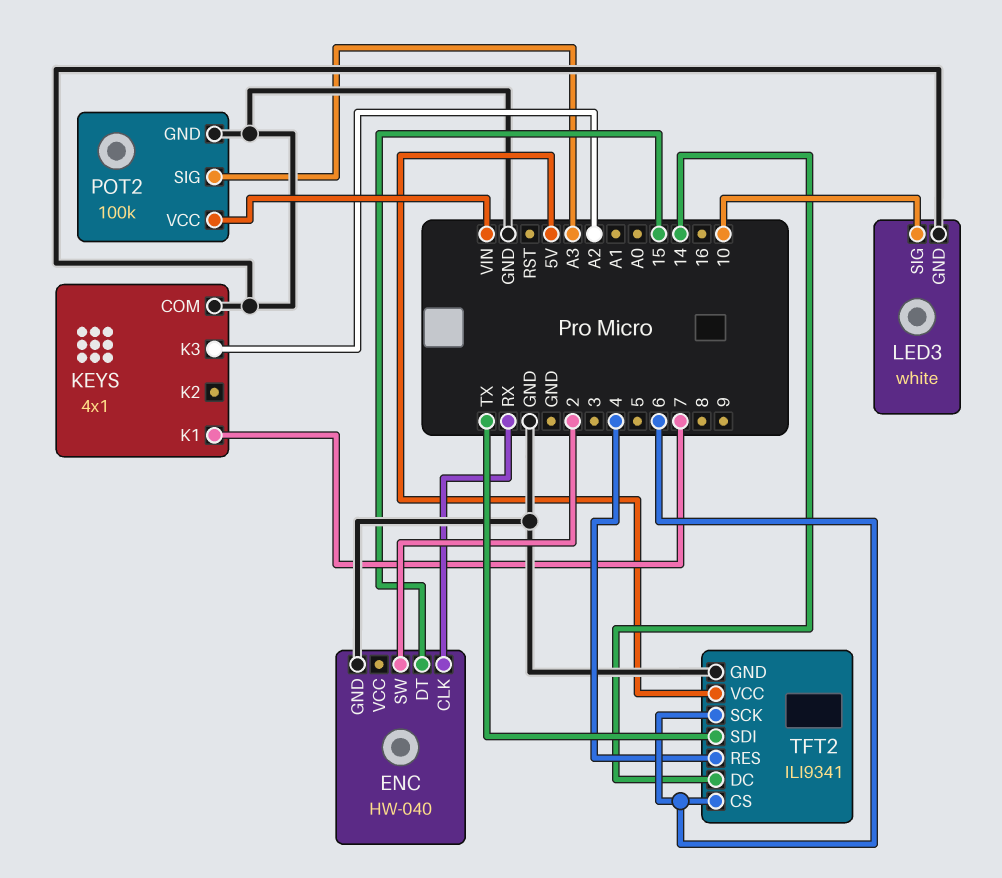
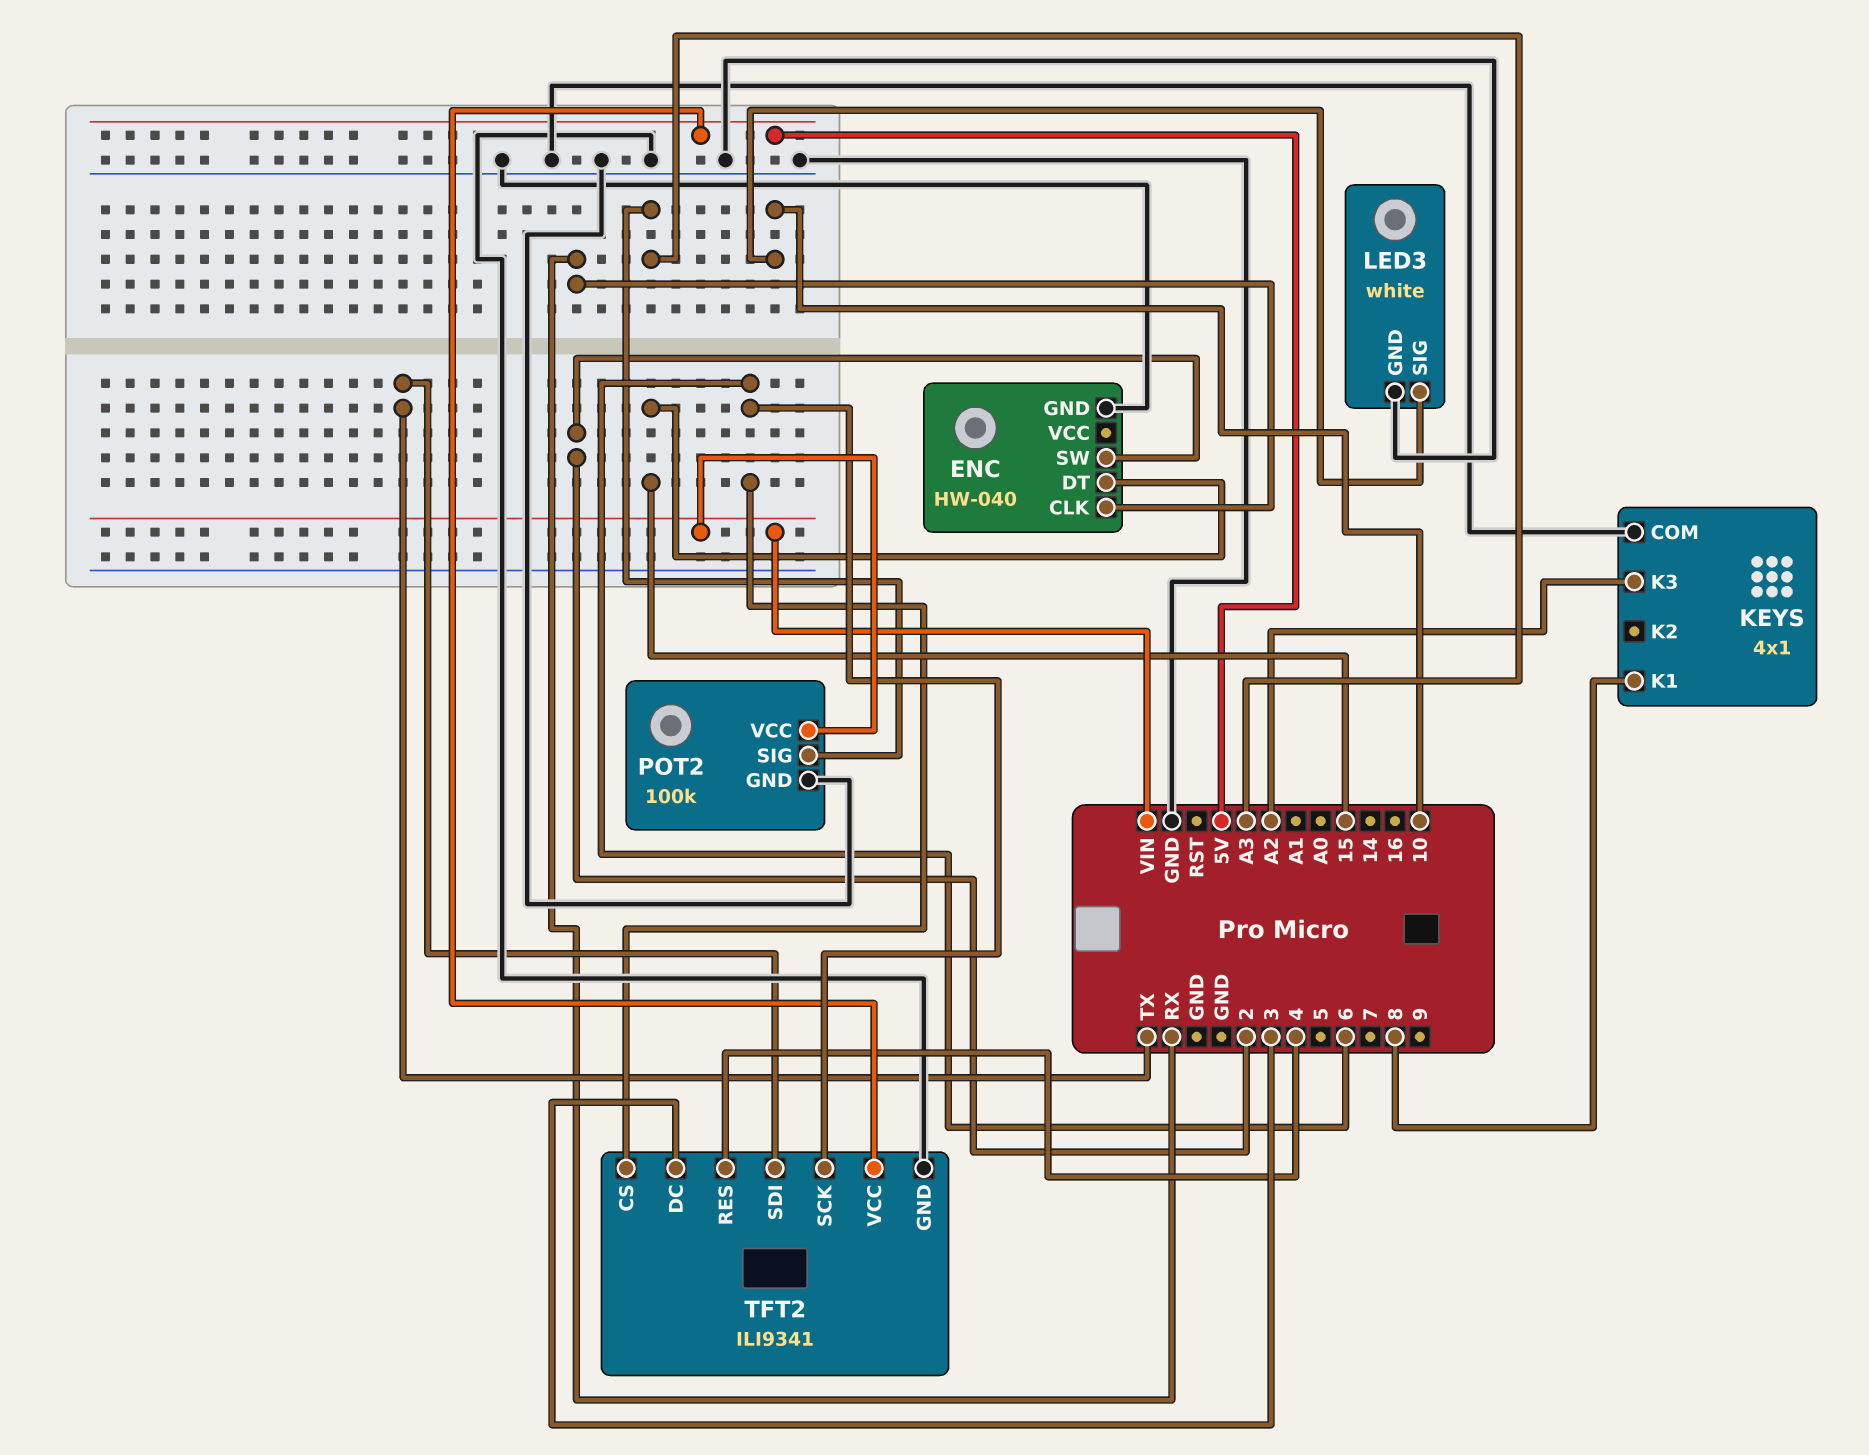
KEYS pin K1: 7 -> 8
TFT2 pin DC: 14 -> 3

